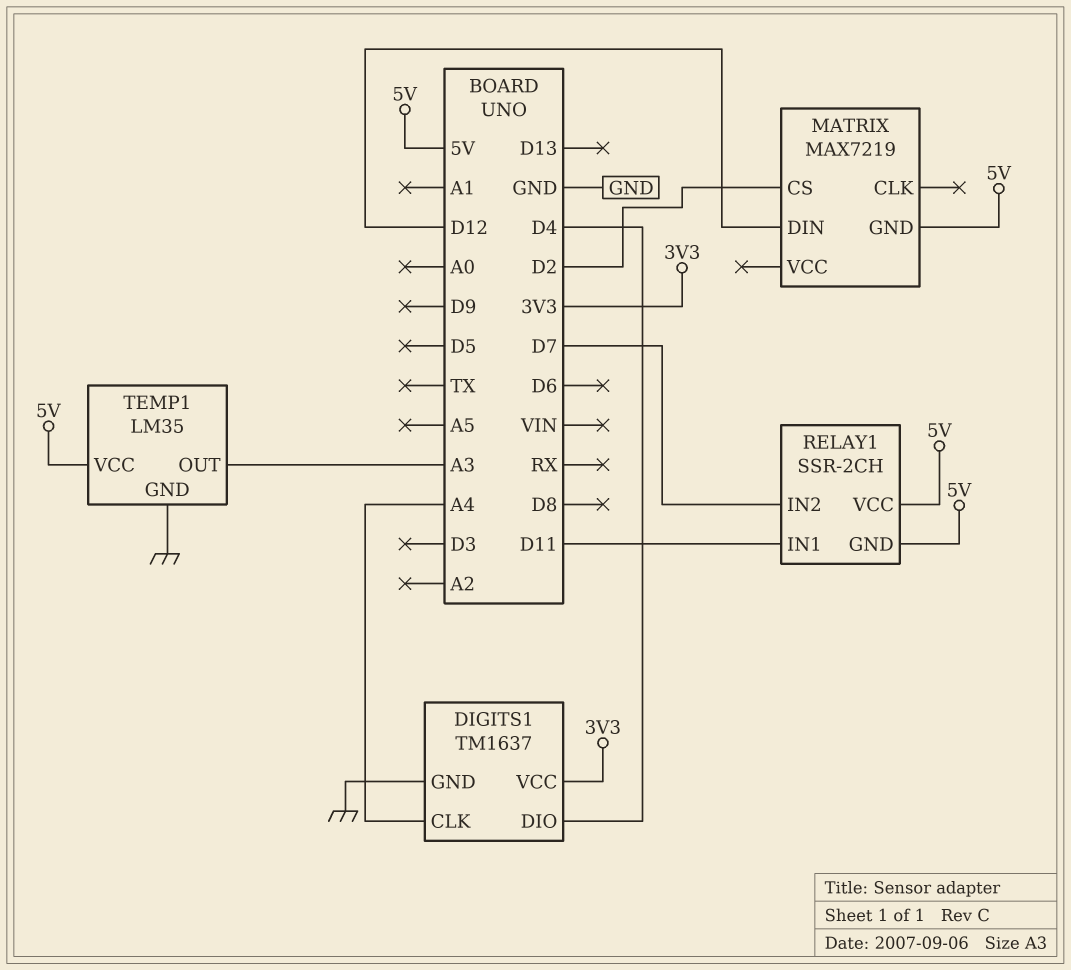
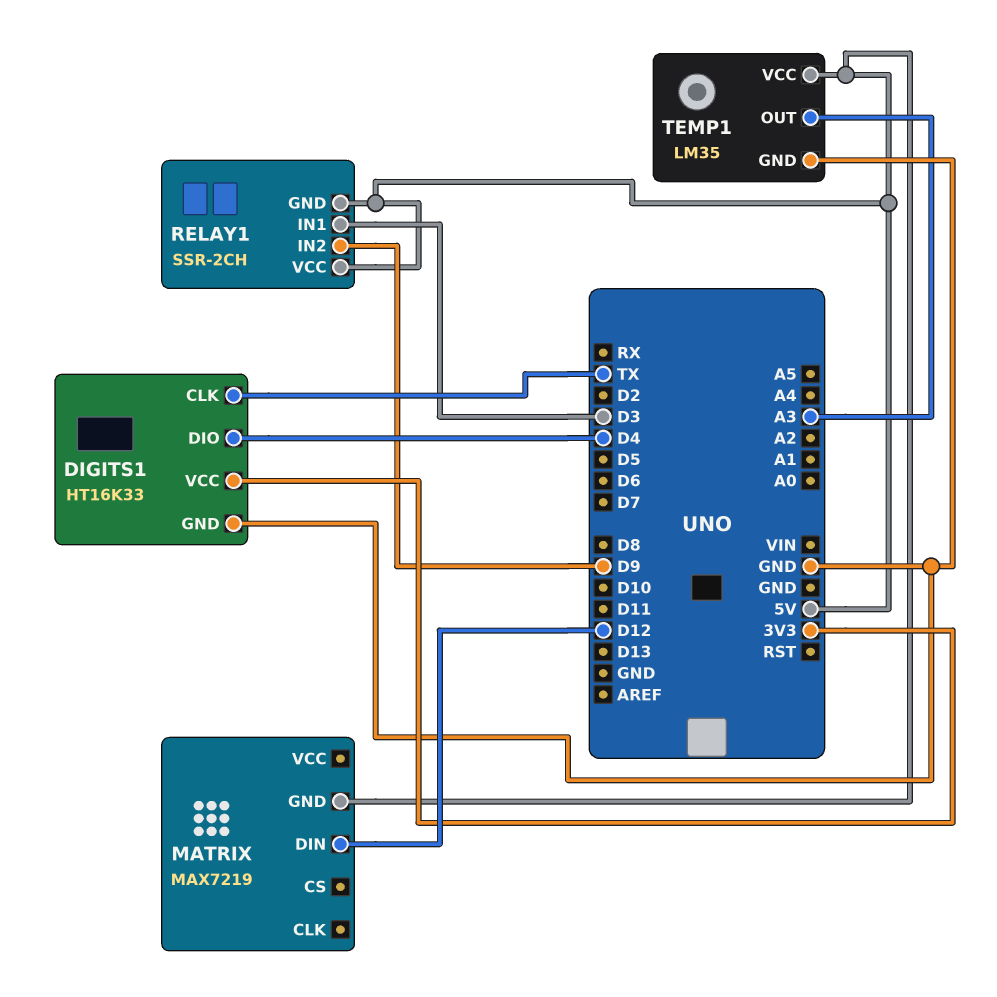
DIGITS1: TM1637 -> HT16K33
DIGITS1 pin CLK: A4 -> TX
MATRIX pin CS: D2 -> none
RELAY1 pin IN1: D11 -> D3
RELAY1 pin IN2: D7 -> D9

